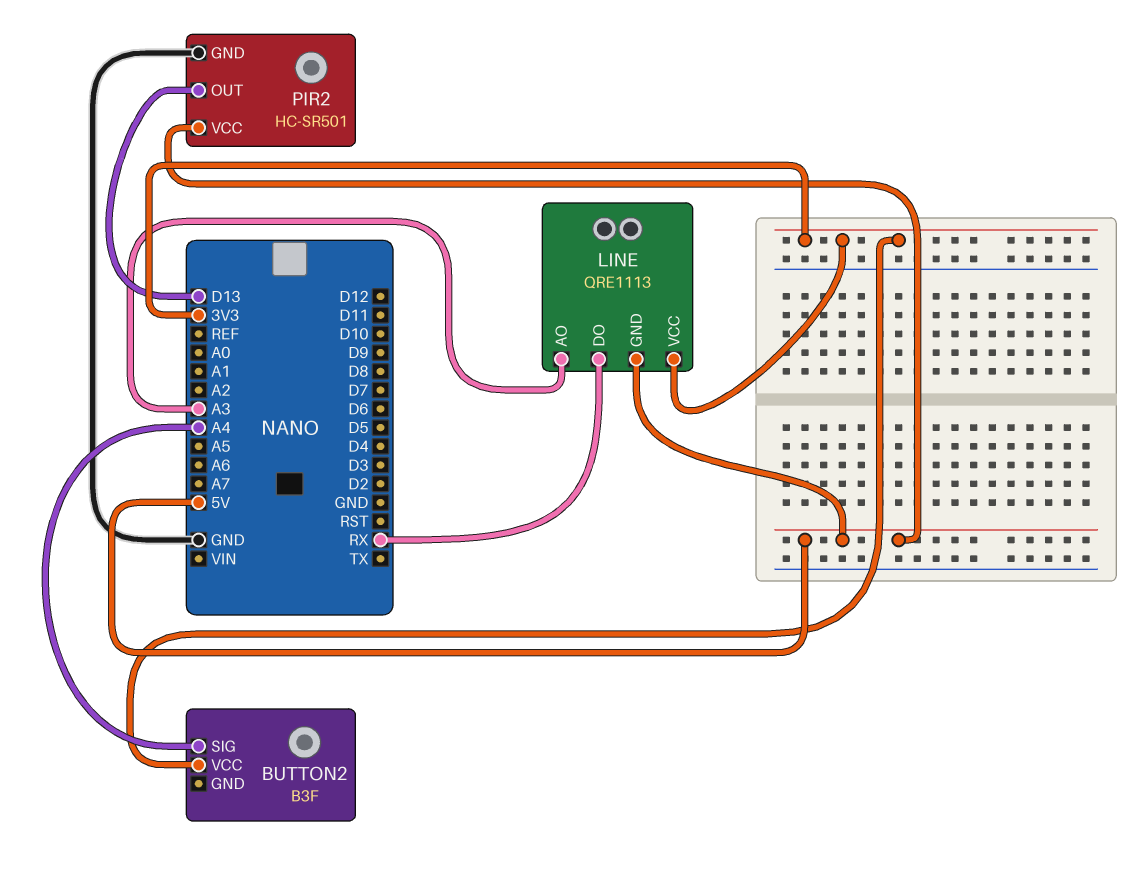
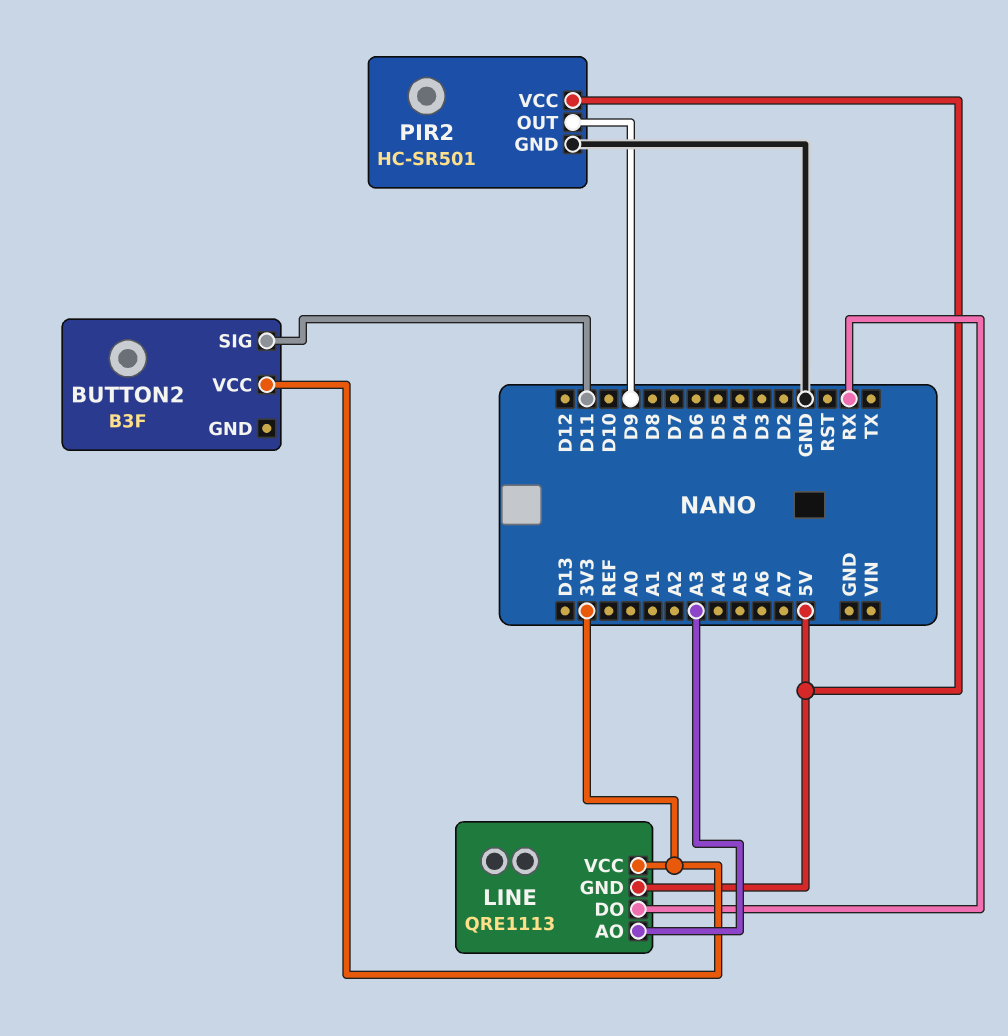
BUTTON2 pin SIG: A4 -> D11
PIR2 pin OUT: D13 -> D9

